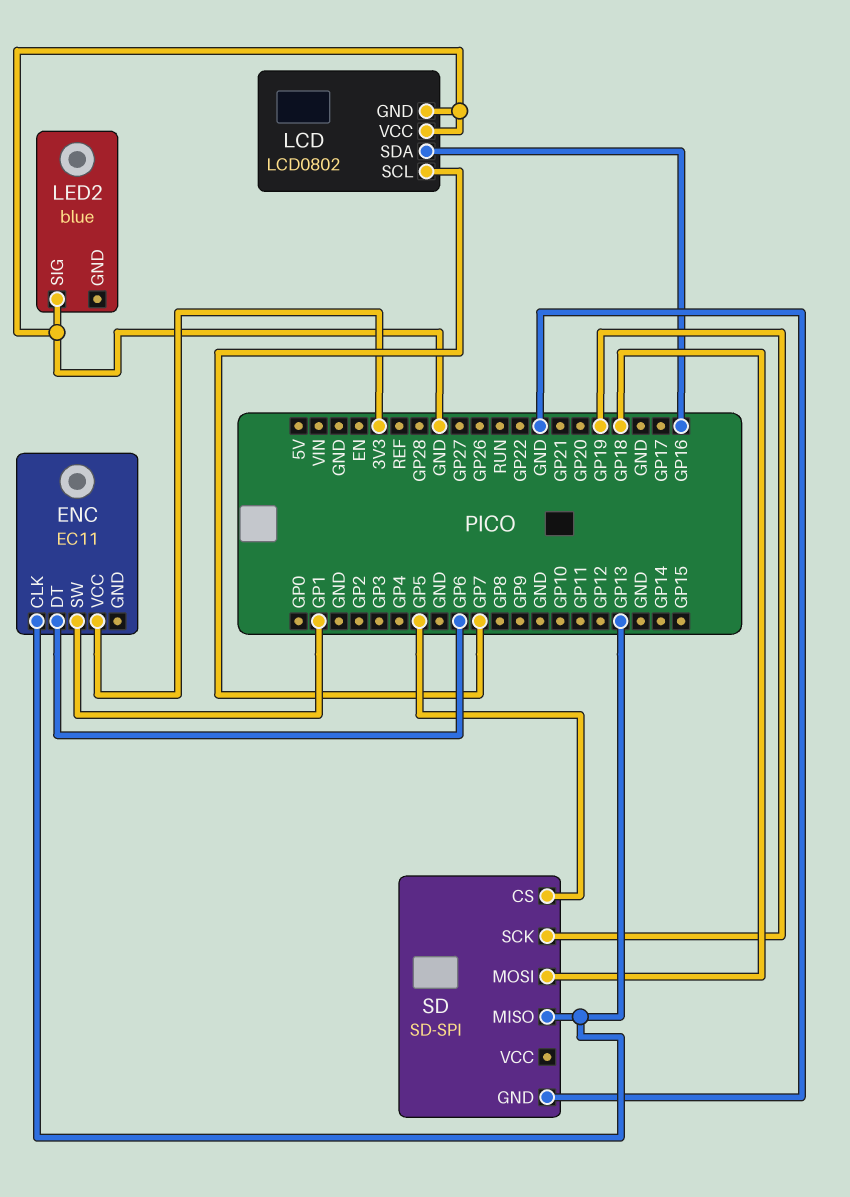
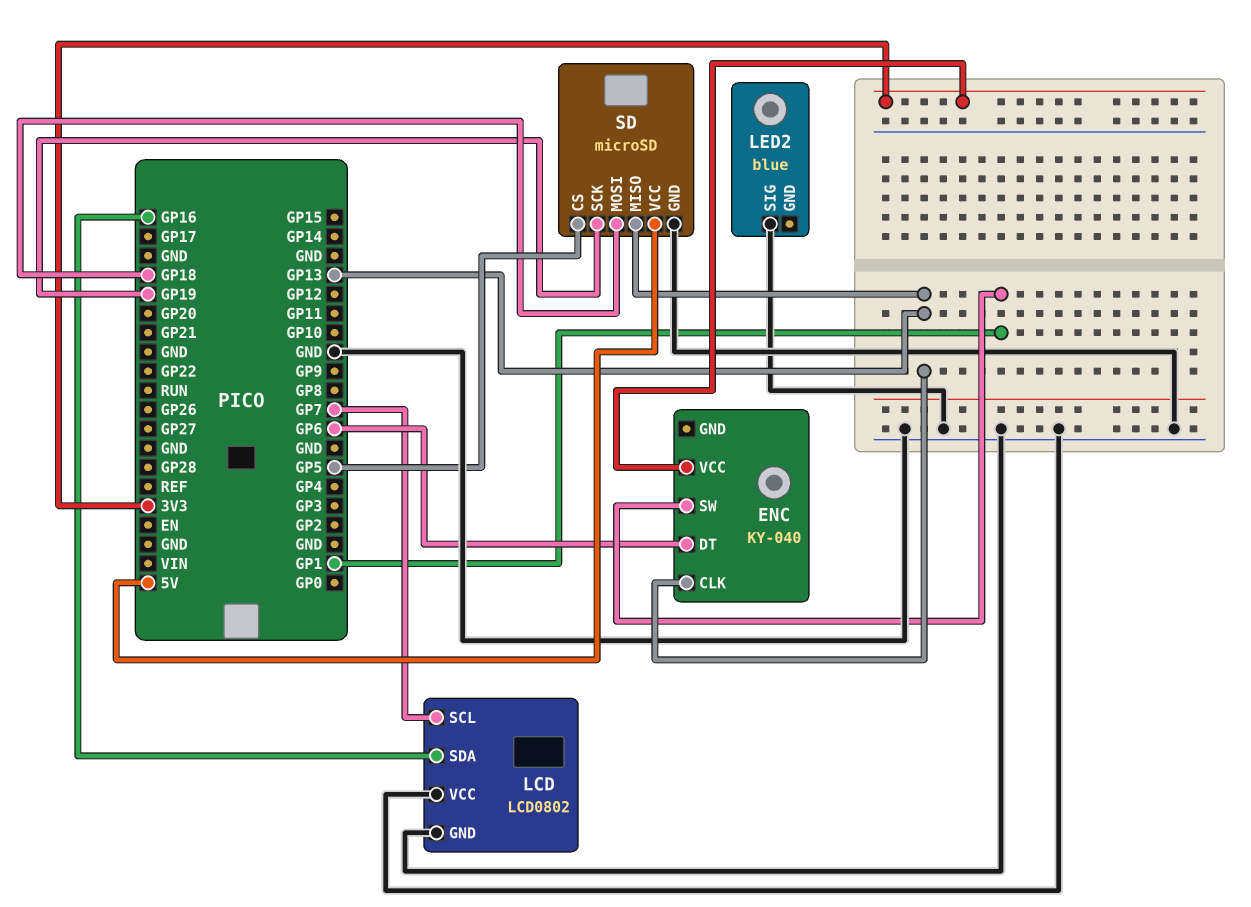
ENC: EC11 -> KY-040
SD: SD-SPI -> microSD
SD pin VCC: none -> 5V

